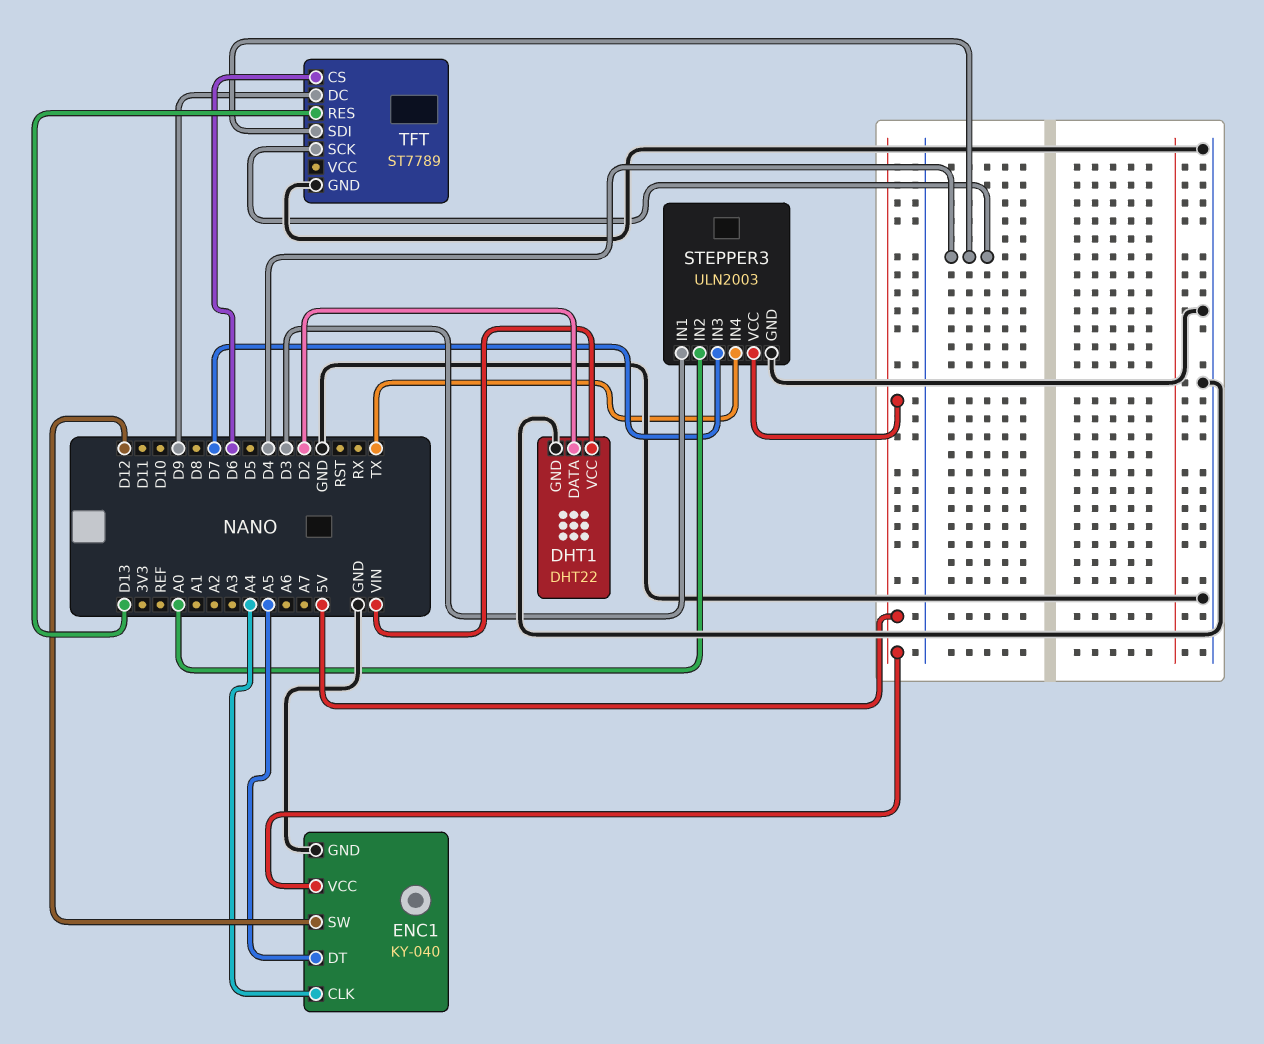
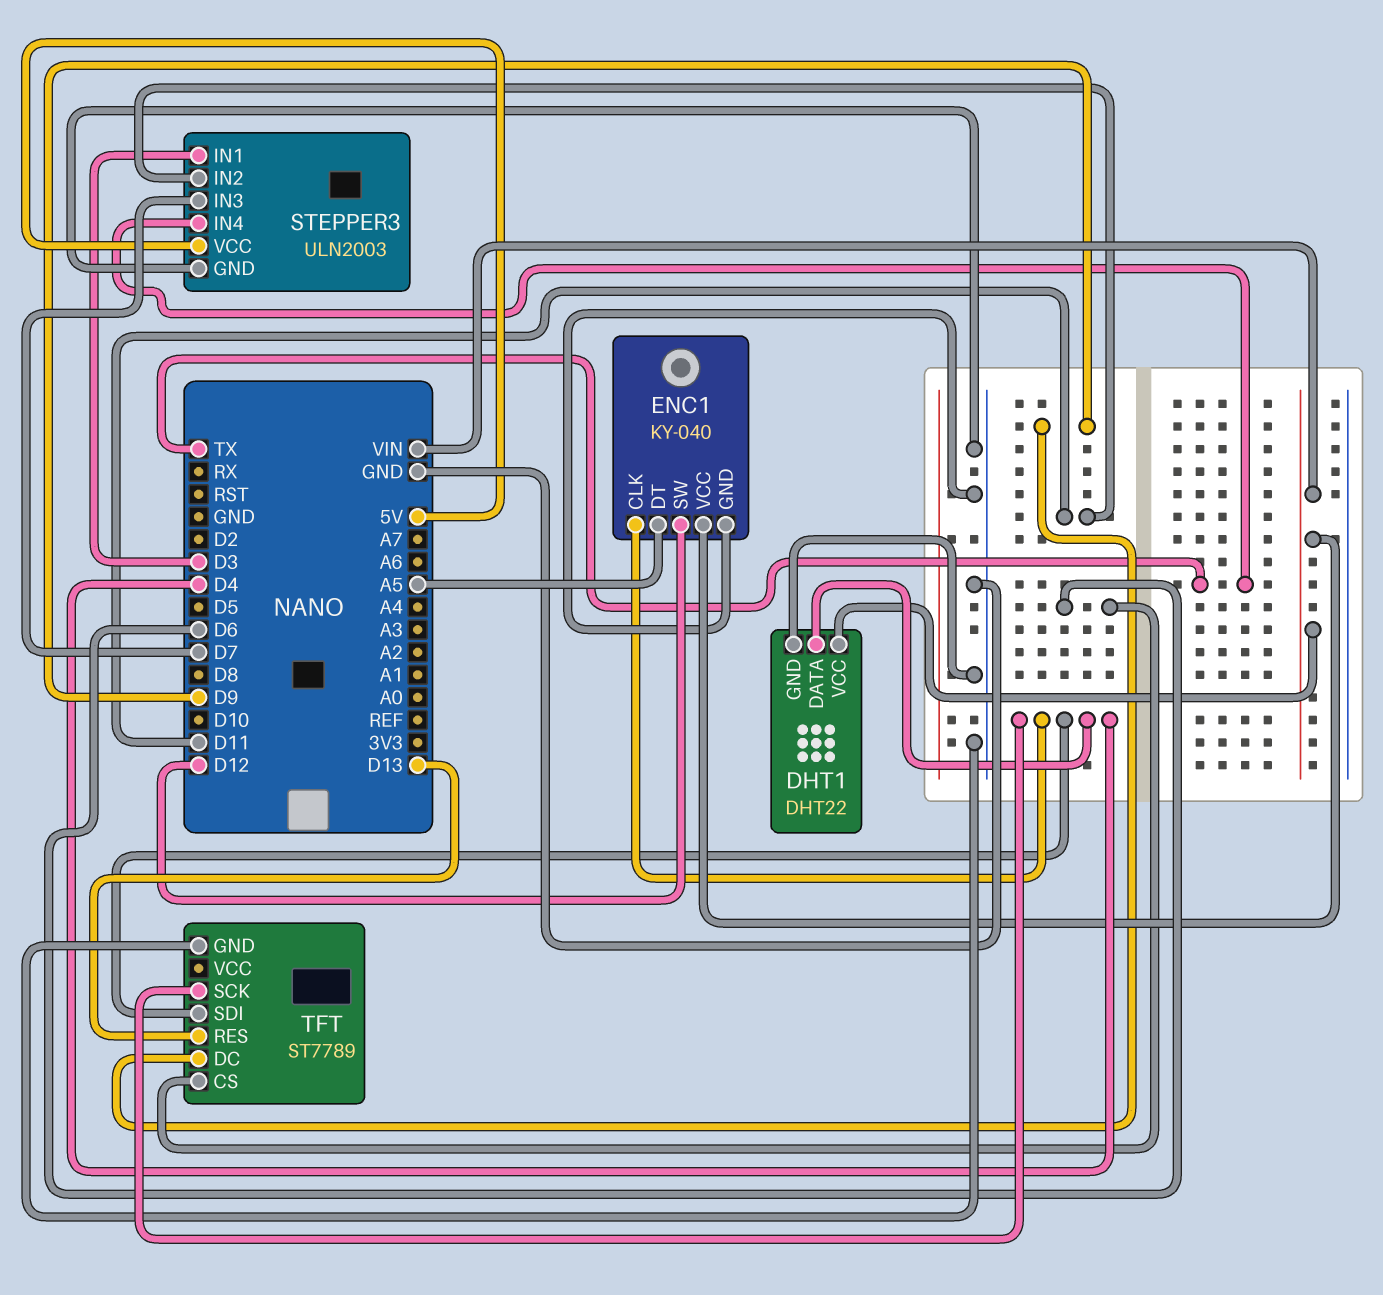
DHT1 pin DATA: D2 -> D4
ENC1 pin CLK: A4 -> D4
ENC1 pin VCC: 5V -> VIN
STEPPER3 pin IN2: A0 -> D11

